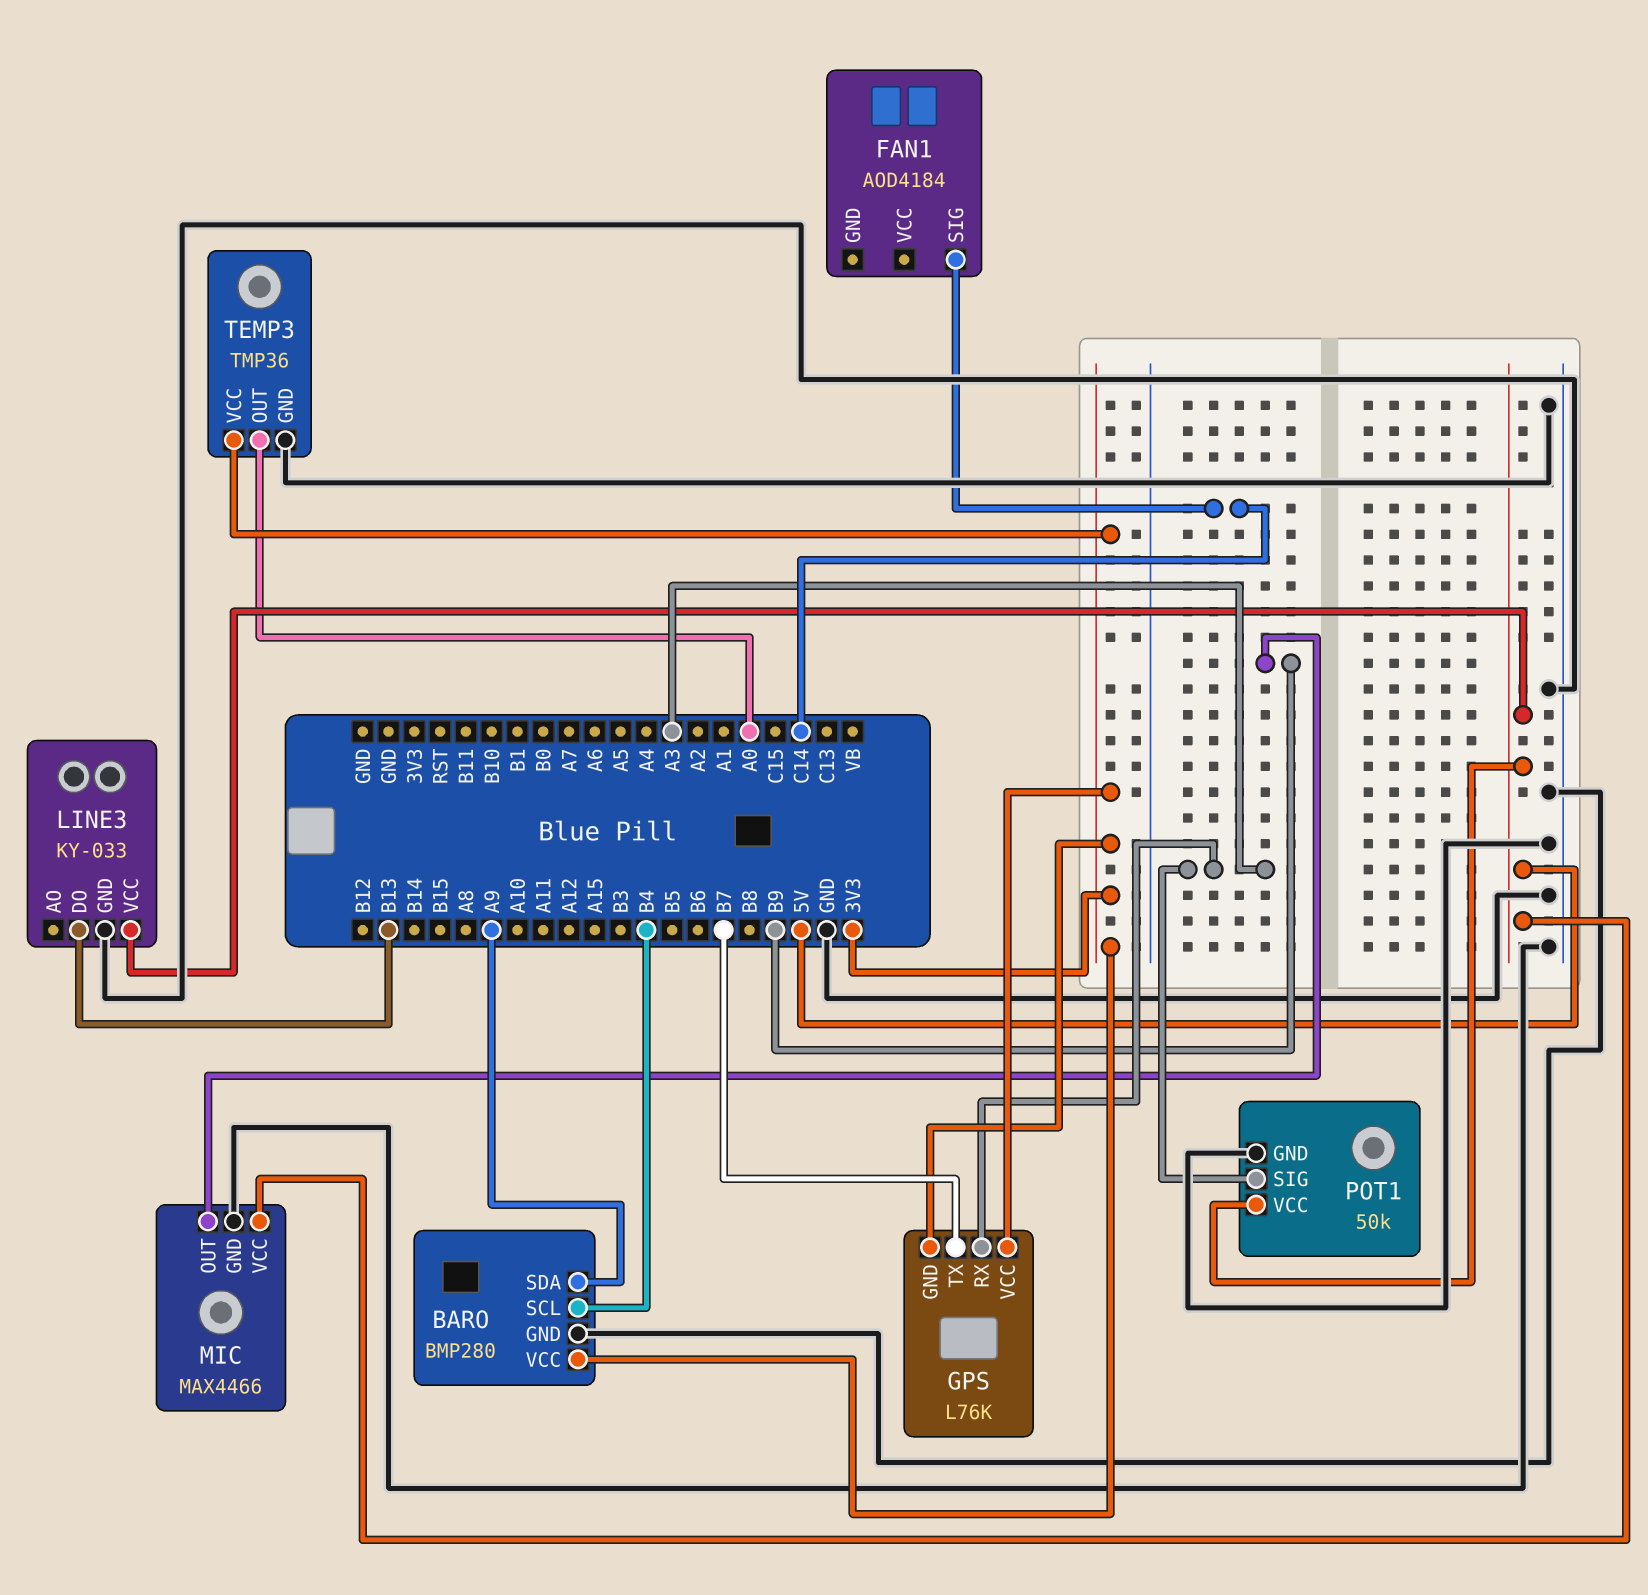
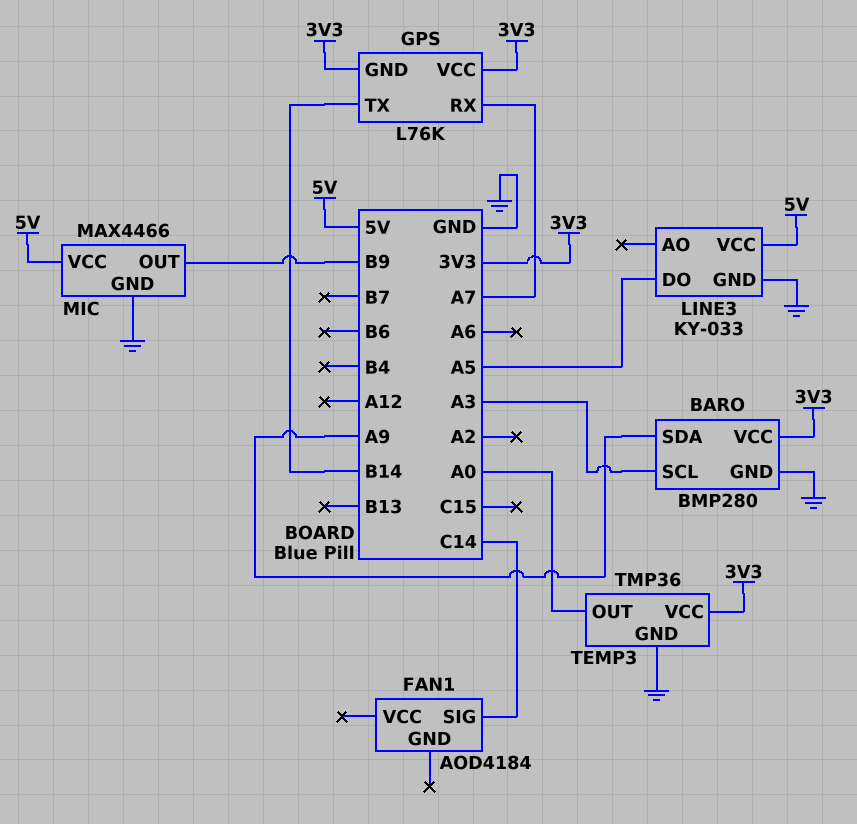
BARO pin SCL: B4 -> A3
GPS pin RX: A3 -> A7
GPS pin TX: B7 -> B14
LINE3 pin DO: B13 -> A5
POT1: 50k -> none
POT1 pin GND: GND -> none
POT1 pin SIG: A3 -> none
POT1 pin VCC: 5V -> none

